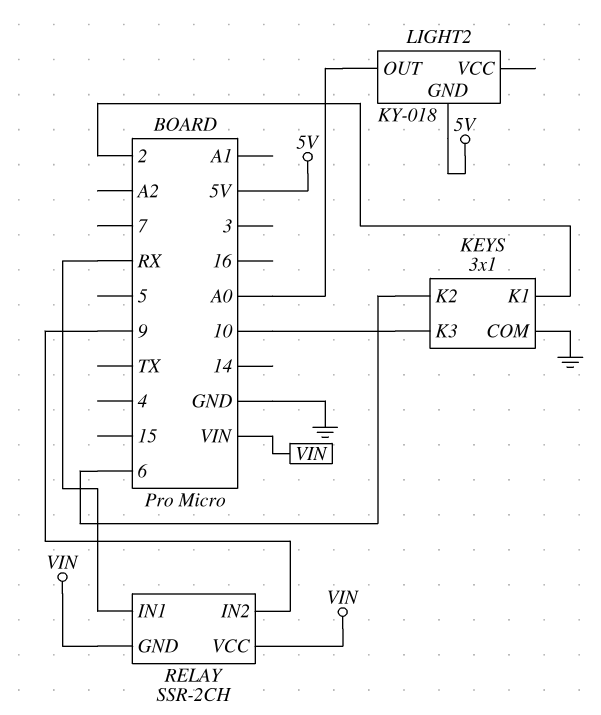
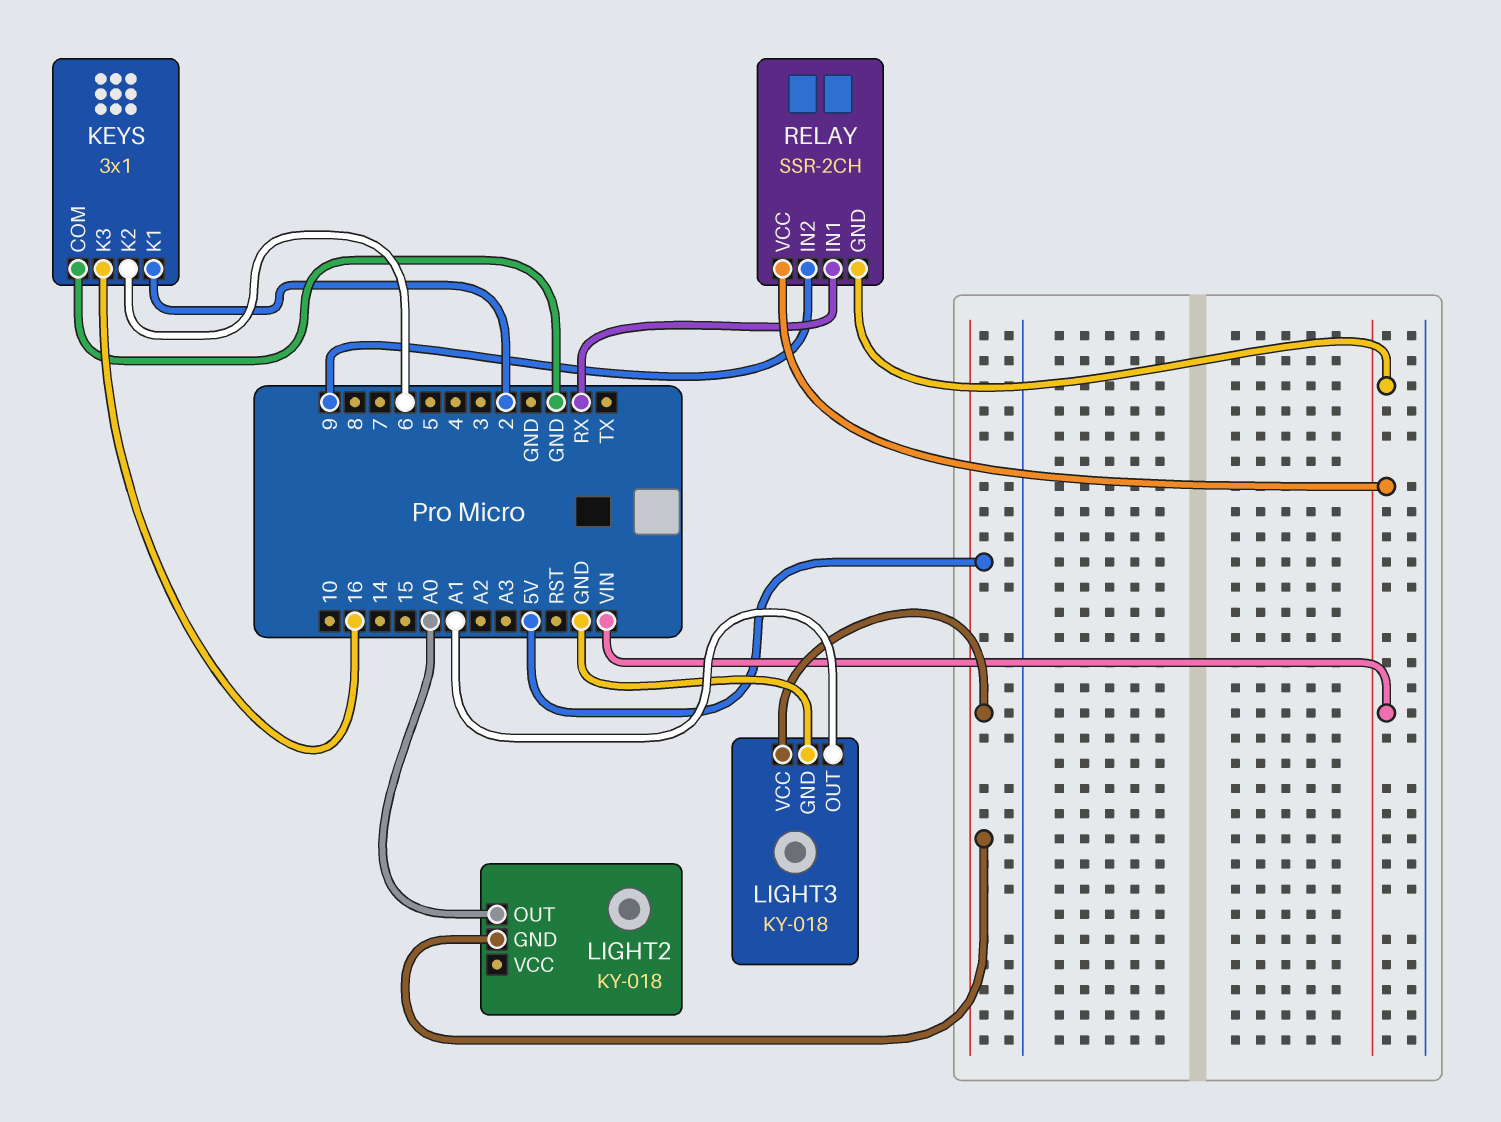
KEYS pin K3: 10 -> 16
LIGHT3: none -> KY-018
LIGHT3 pin GND: none -> GND
LIGHT3 pin OUT: none -> A1
LIGHT3 pin VCC: none -> 5V

